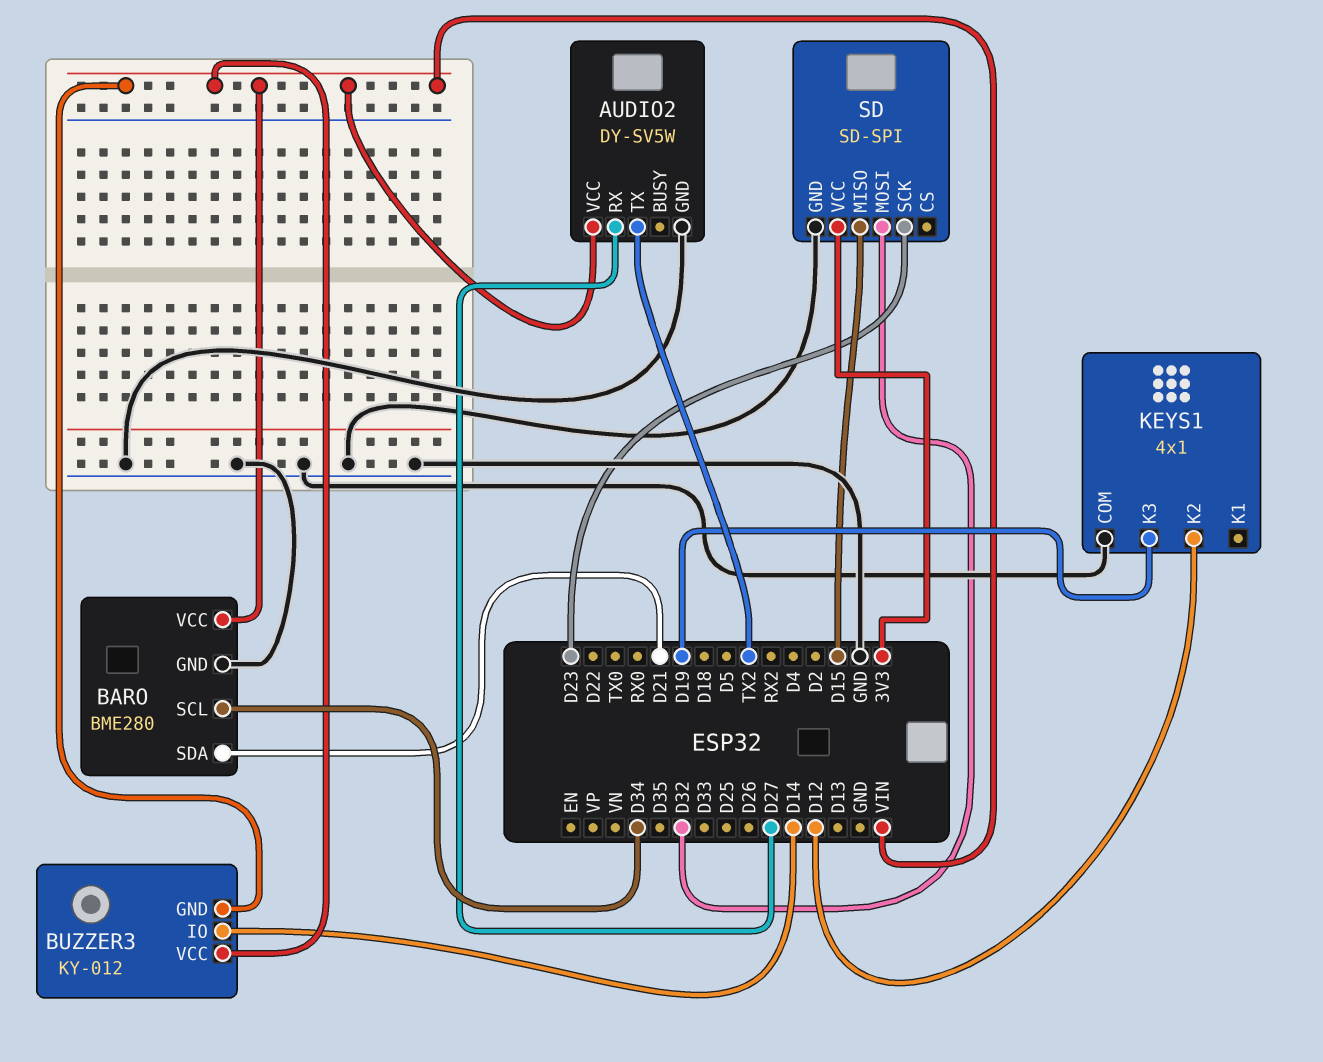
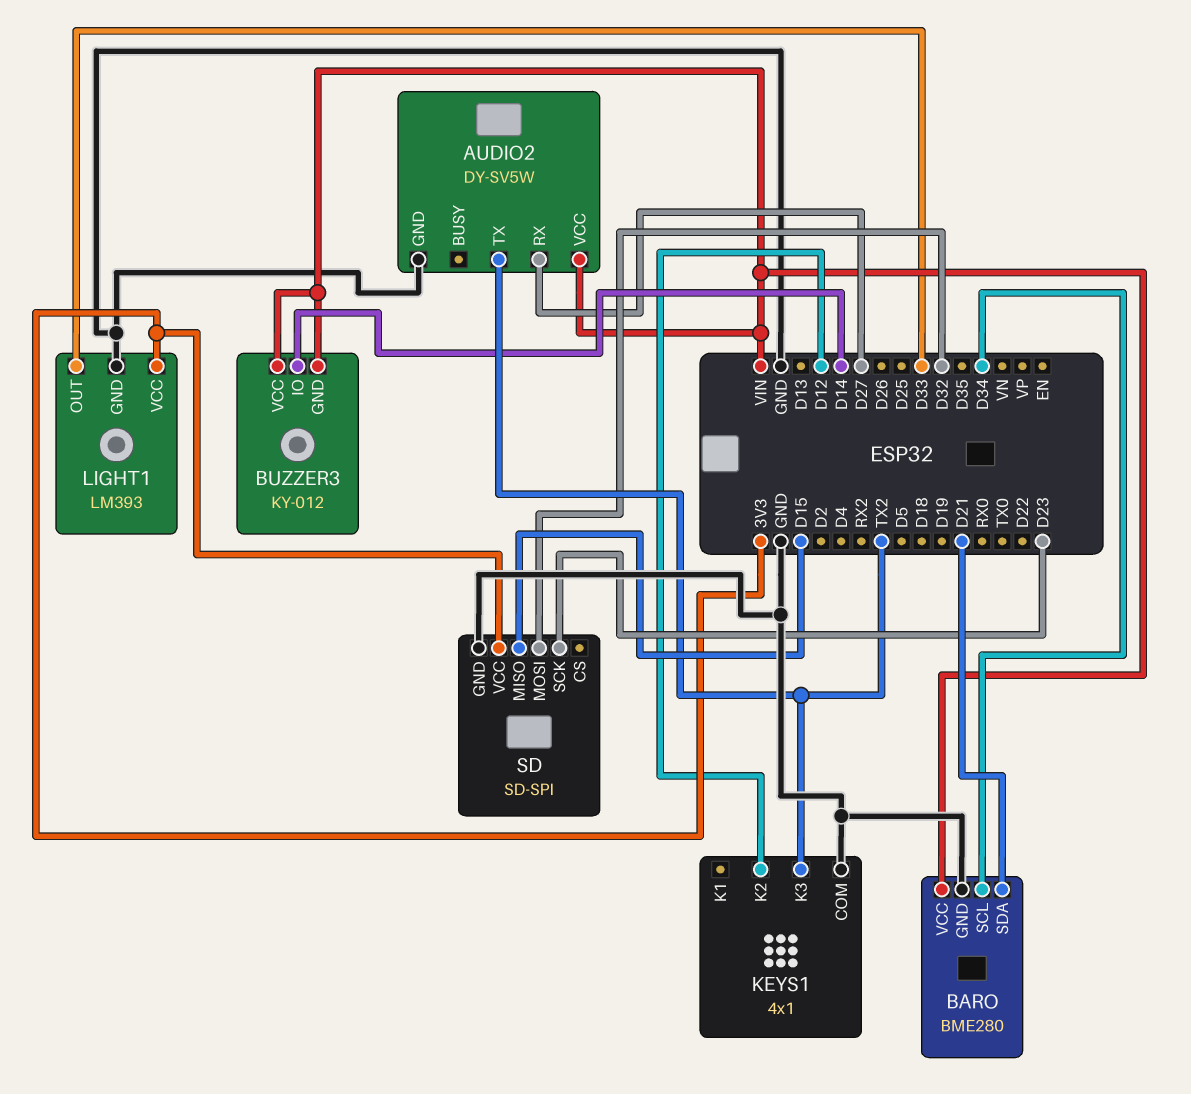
KEYS1 pin K3: D19 -> TX2
LIGHT1: none -> LM393
LIGHT1 pin GND: none -> GND
LIGHT1 pin OUT: none -> D33
LIGHT1 pin VCC: none -> 3V3

